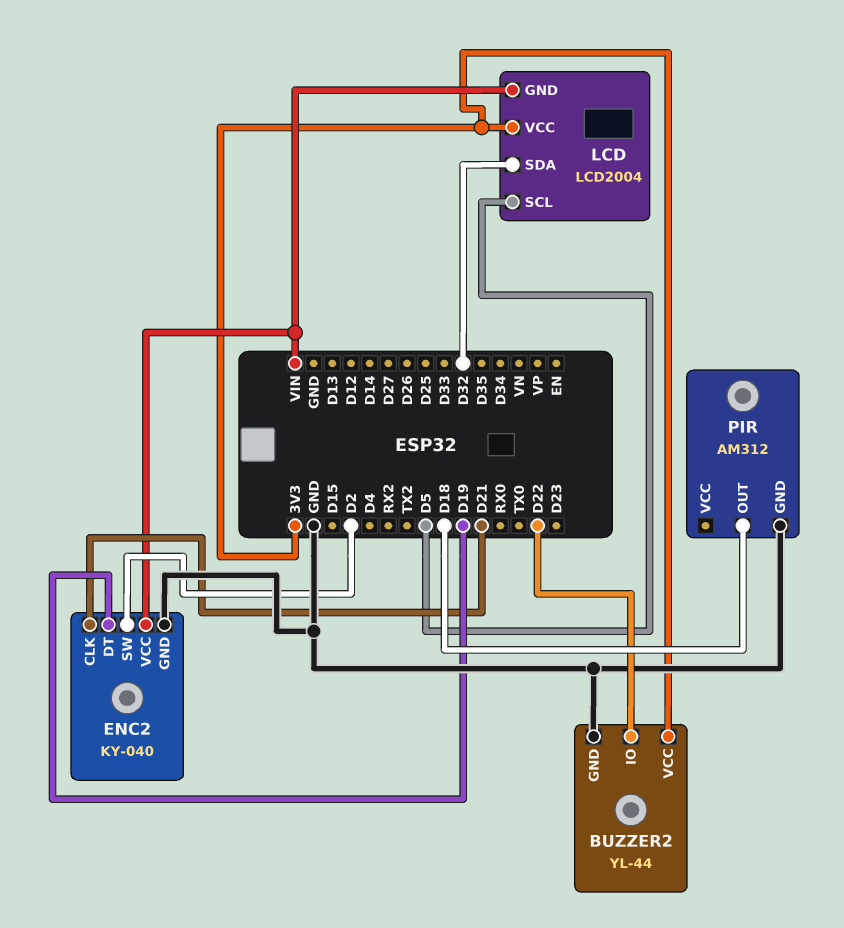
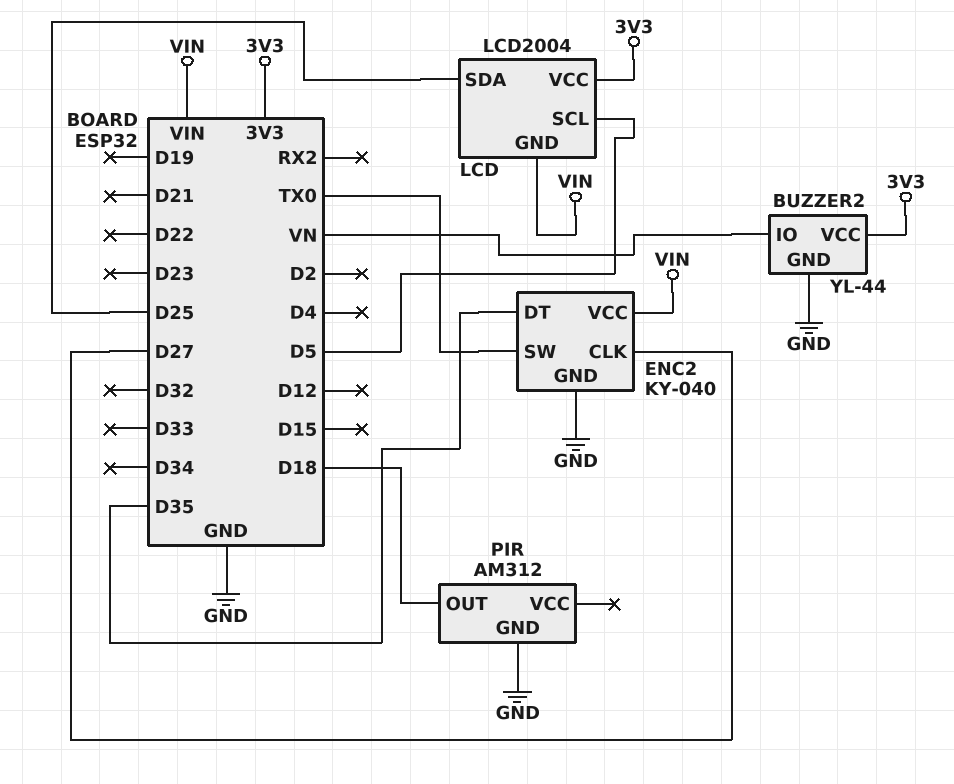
BUZZER2 pin IO: D22 -> VN
ENC2 pin CLK: D21 -> D27
ENC2 pin DT: D19 -> D35
ENC2 pin SW: D2 -> TX0
LCD pin SDA: D32 -> D25

